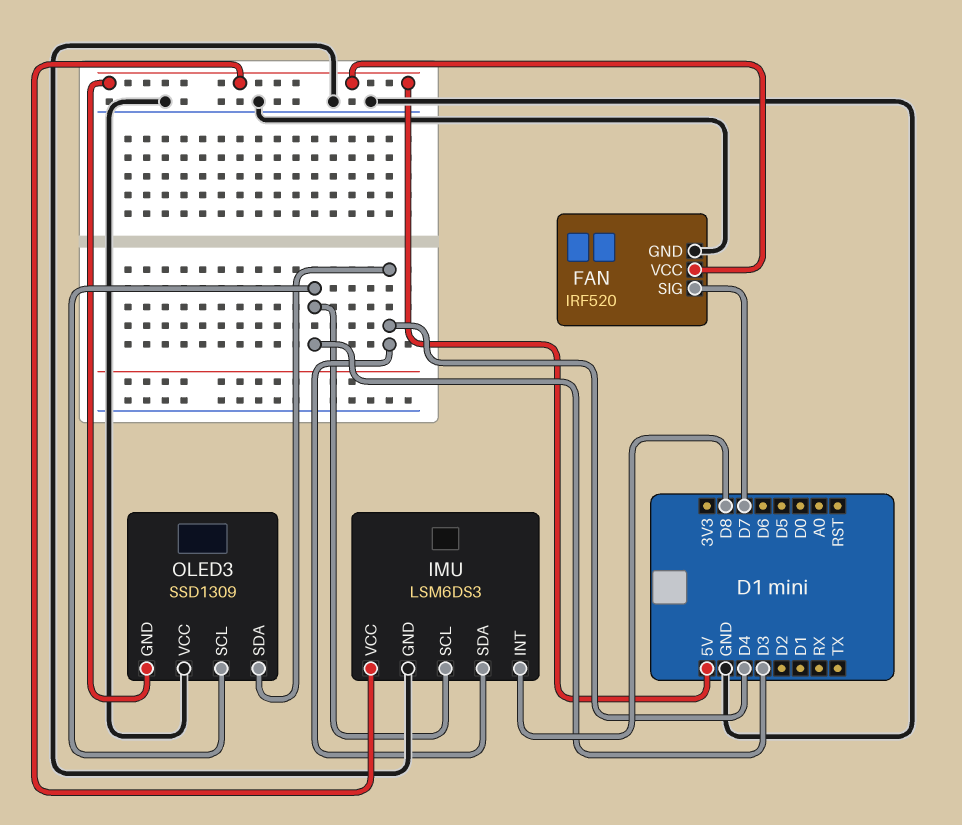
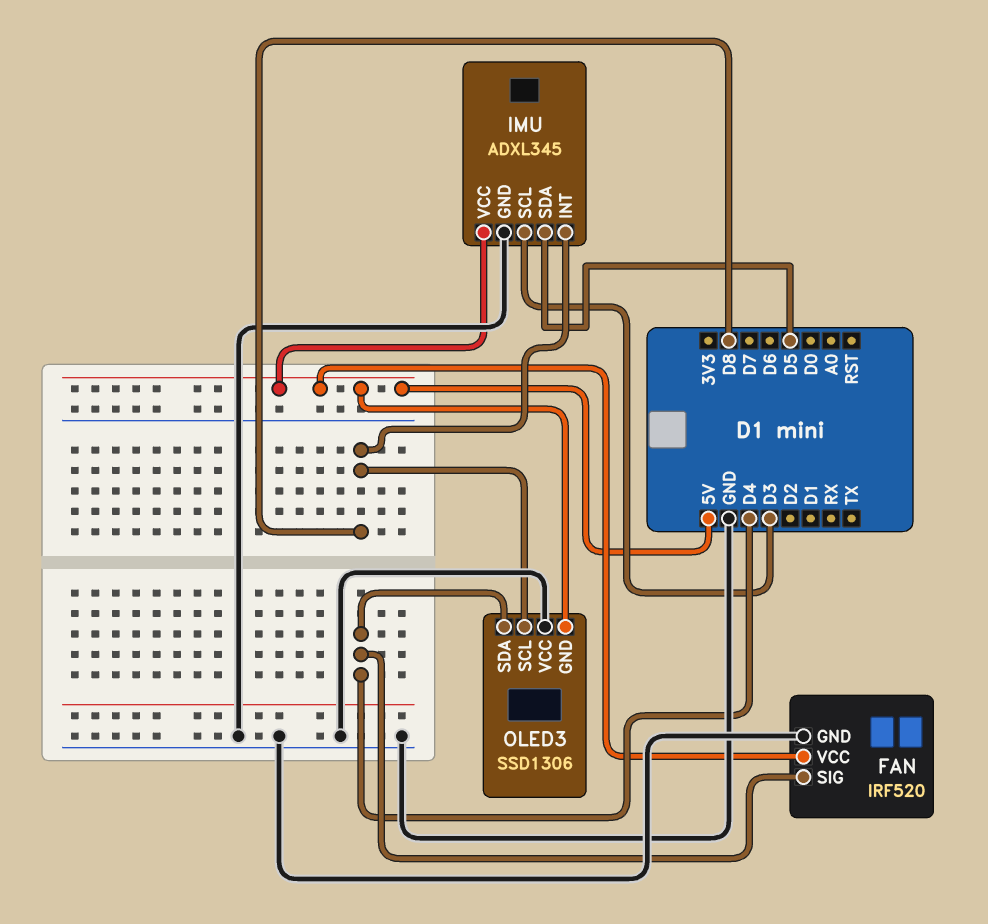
FAN pin SIG: D7 -> D4
IMU: LSM6DS3 -> ADXL345
IMU pin SDA: D4 -> D5
OLED3: SSD1309 -> SSD1306
OLED3 pin SCL: D3 -> D8

